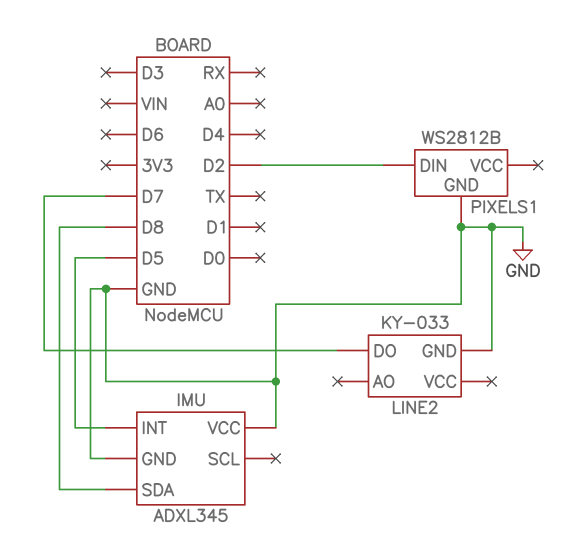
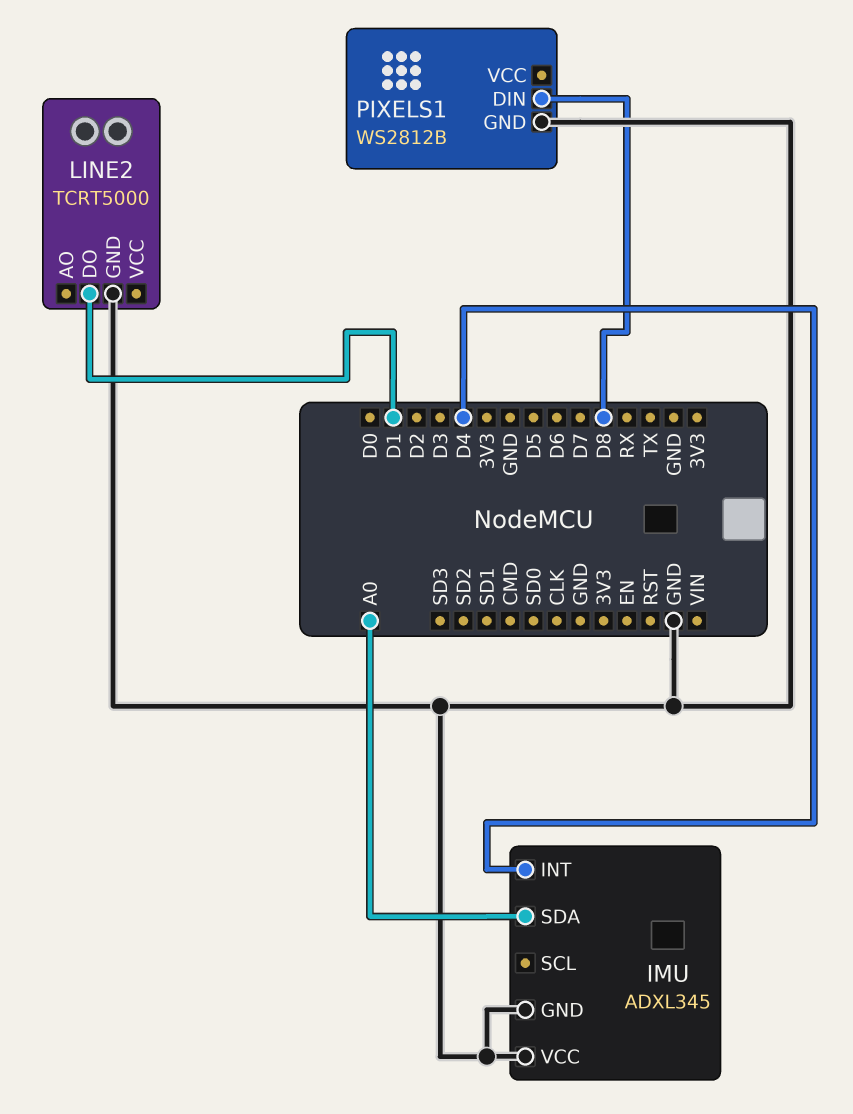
IMU pin INT: D5 -> D4
IMU pin SDA: D8 -> A0
LINE2: KY-033 -> TCRT5000
LINE2 pin DO: D7 -> D1
PIXELS1 pin DIN: D2 -> D8

